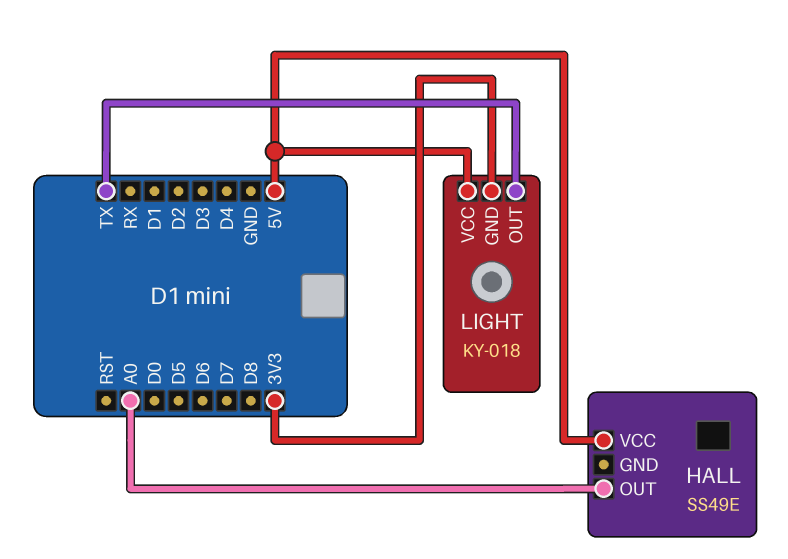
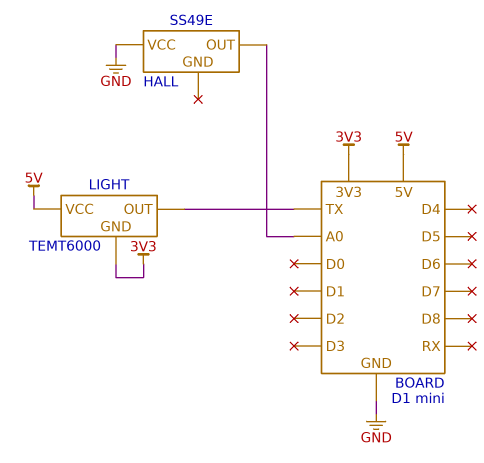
HALL pin VCC: 5V -> GND
LIGHT: KY-018 -> TEMT6000

